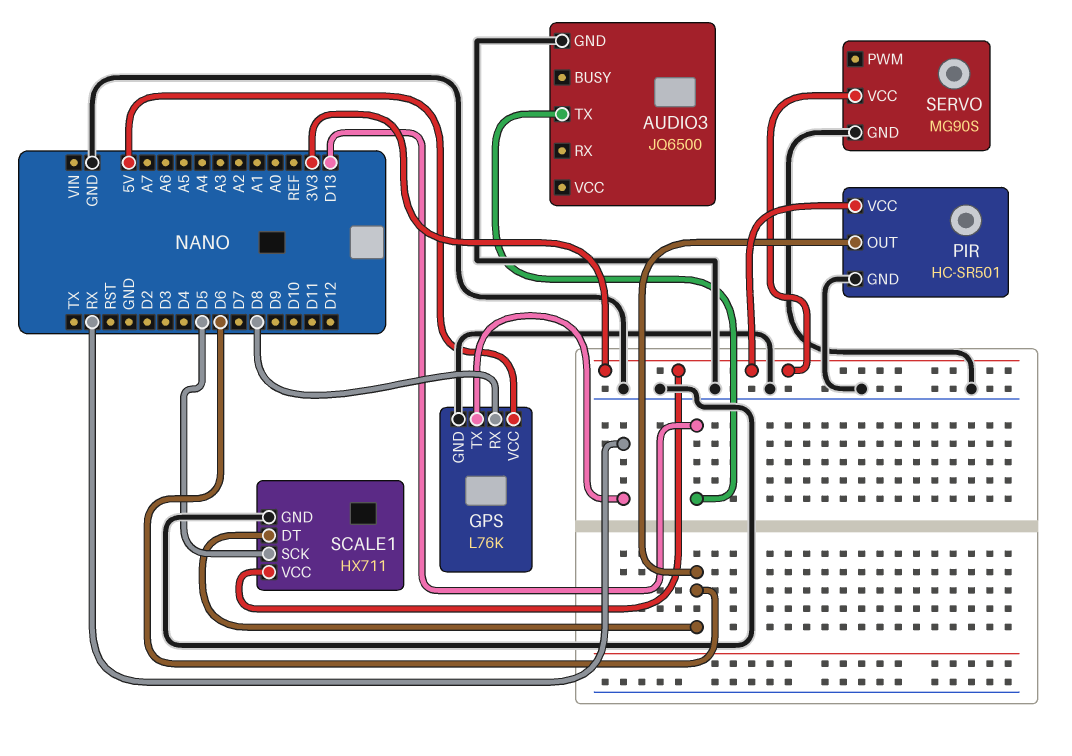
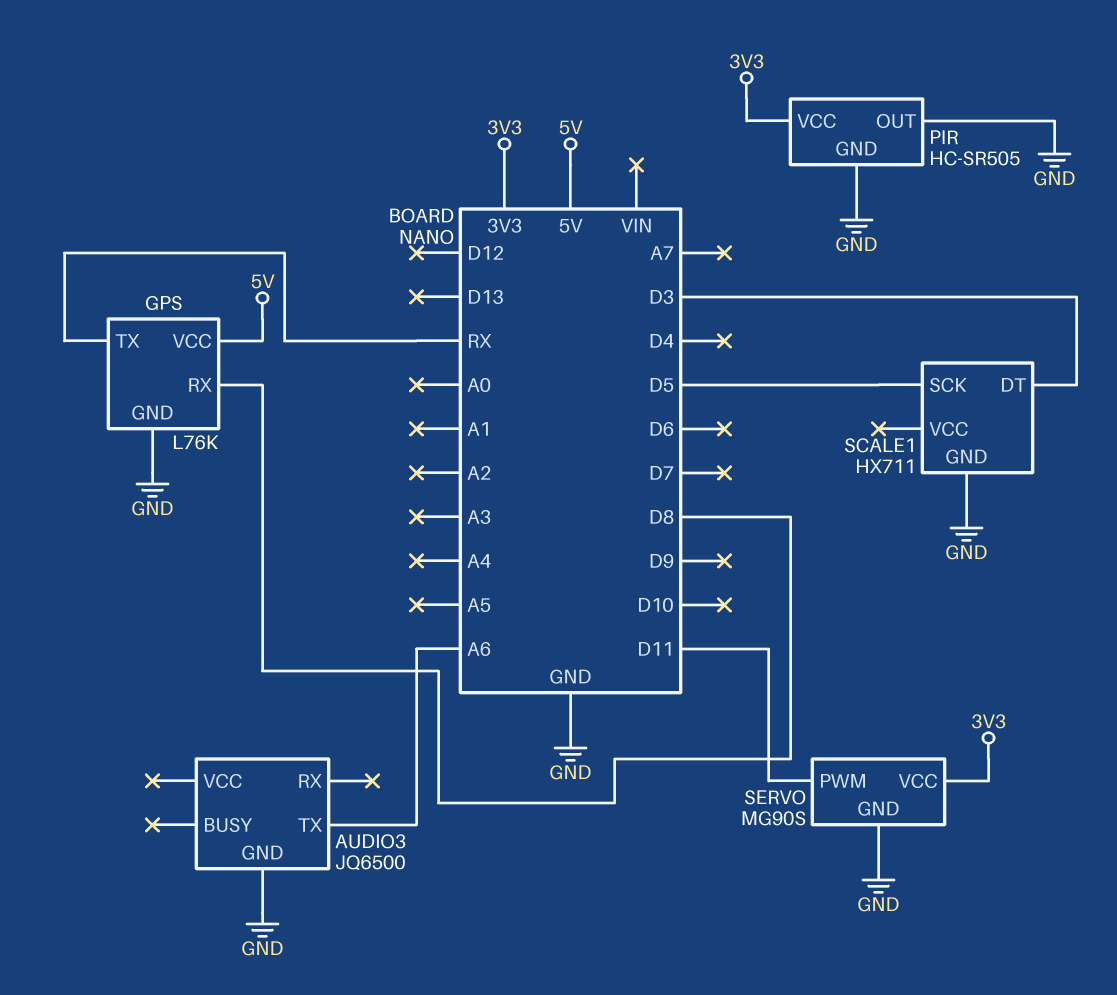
AUDIO3 pin TX: D13 -> A6
PIR: HC-SR501 -> HC-SR505
PIR pin OUT: D6 -> GND
SCALE1 pin DT: D6 -> D3
SCALE1 pin VCC: 3V3 -> none
SERVO pin PWM: none -> D11

